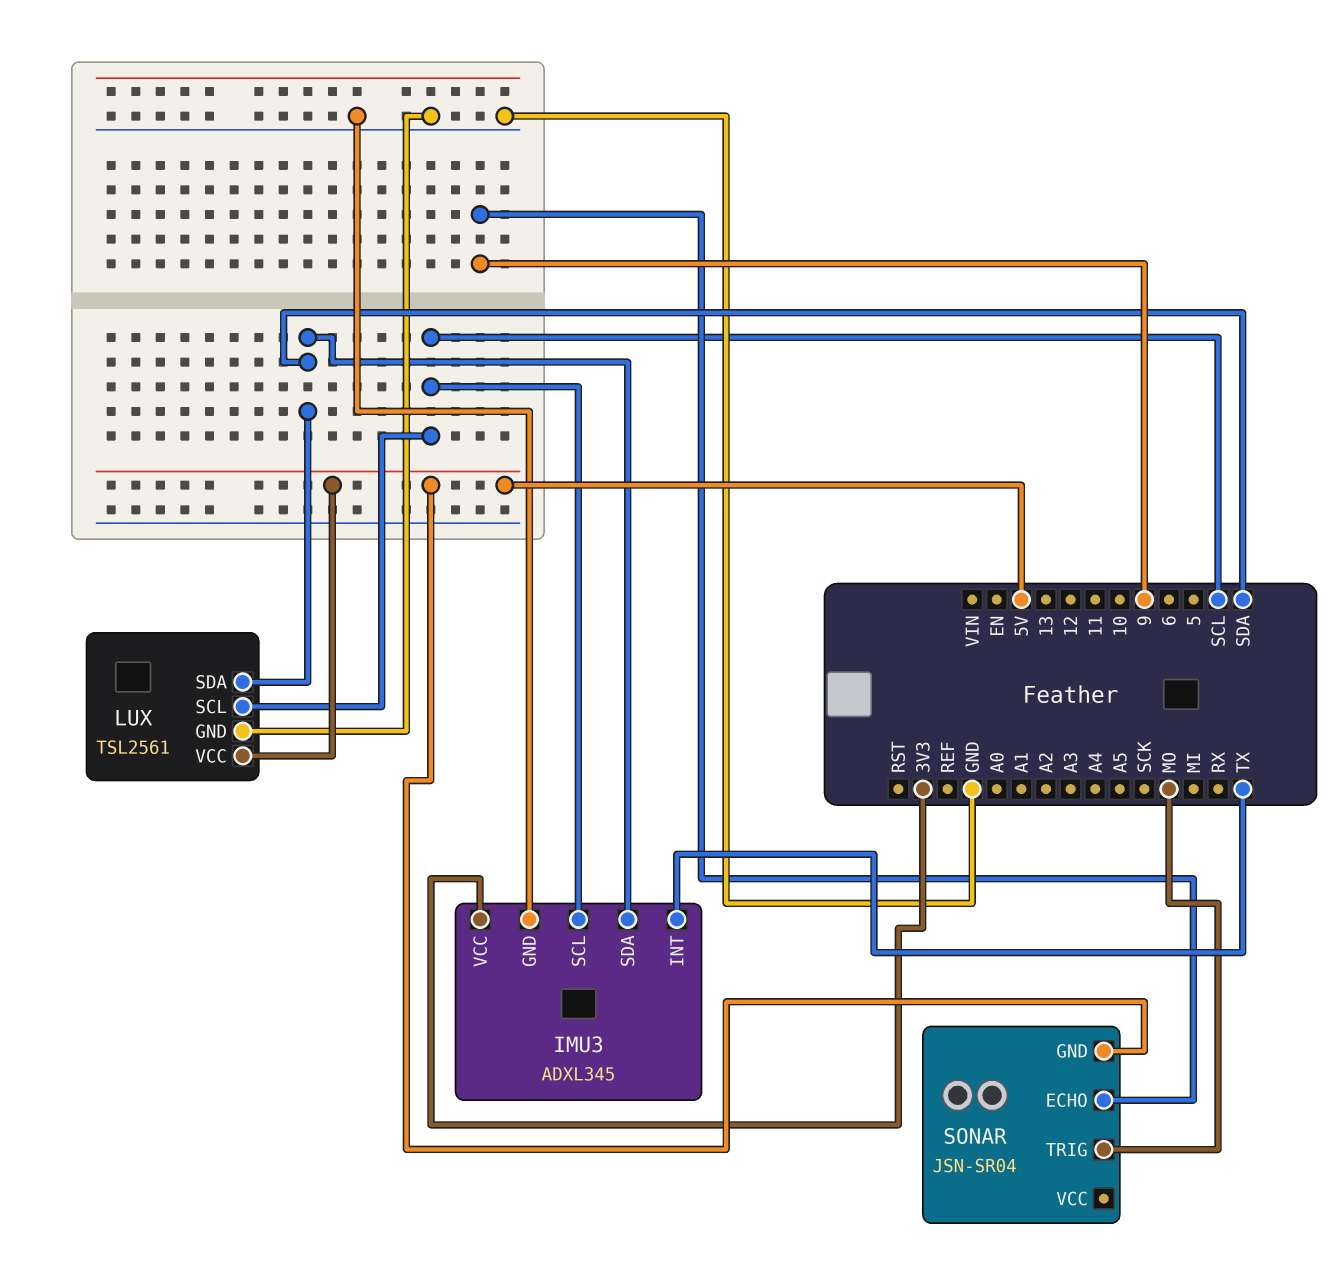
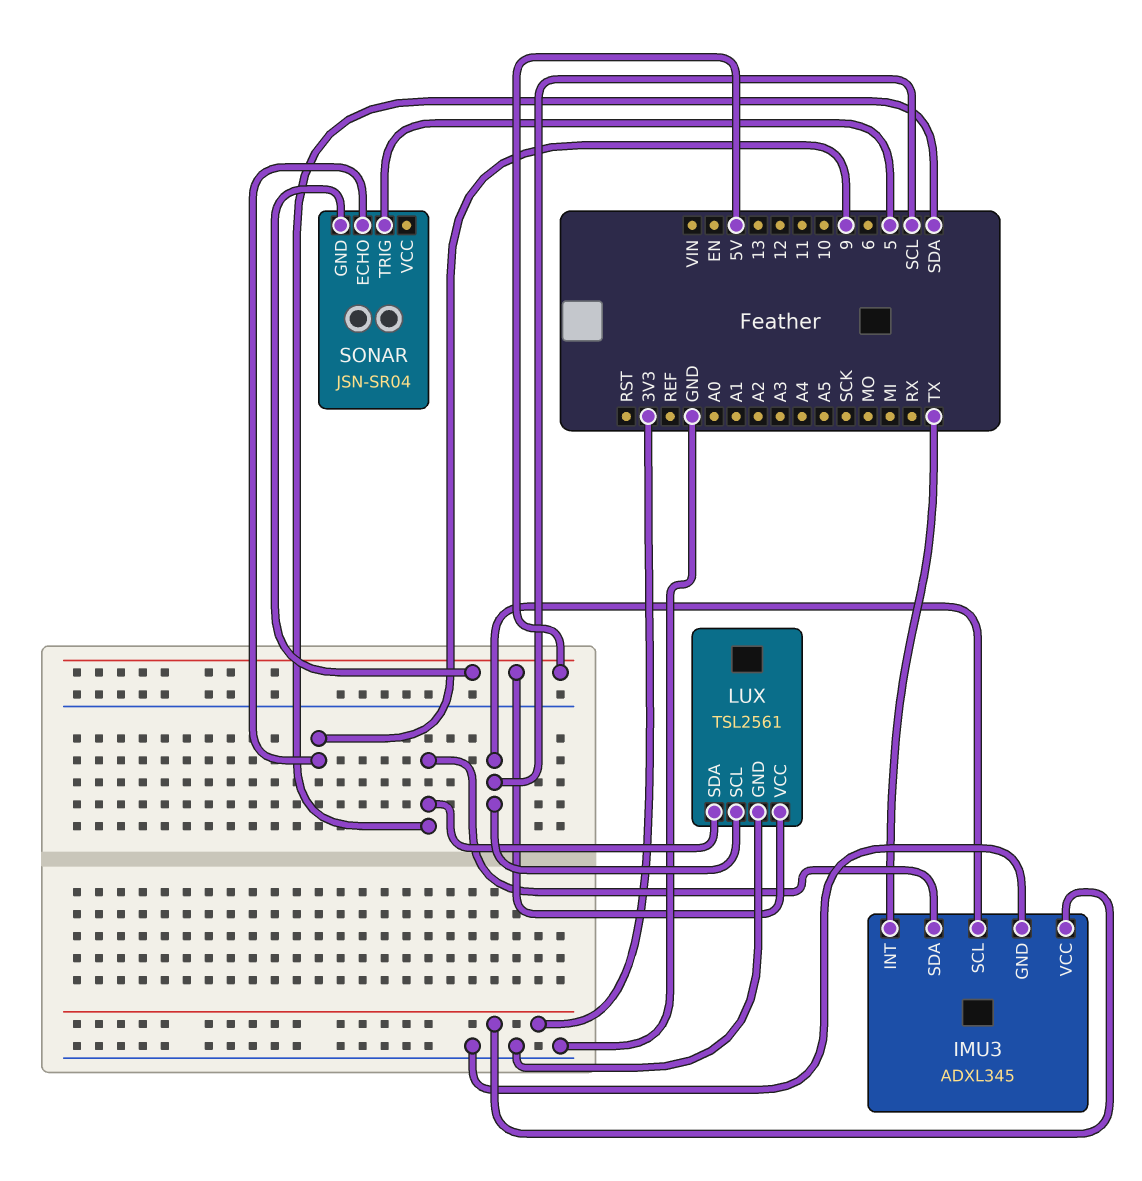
SONAR pin TRIG: MO -> 5

